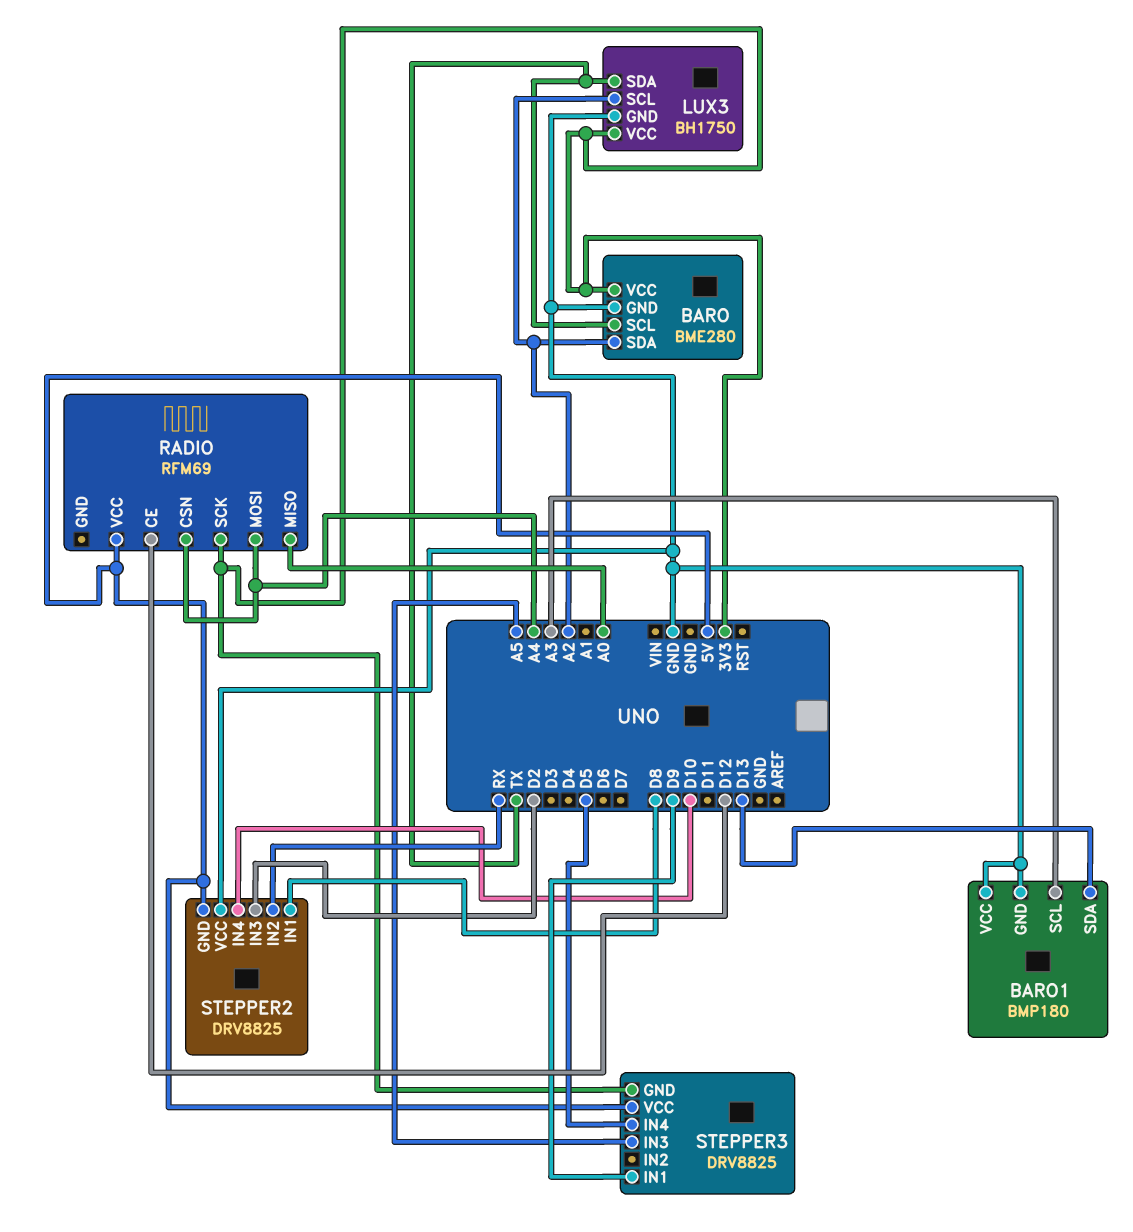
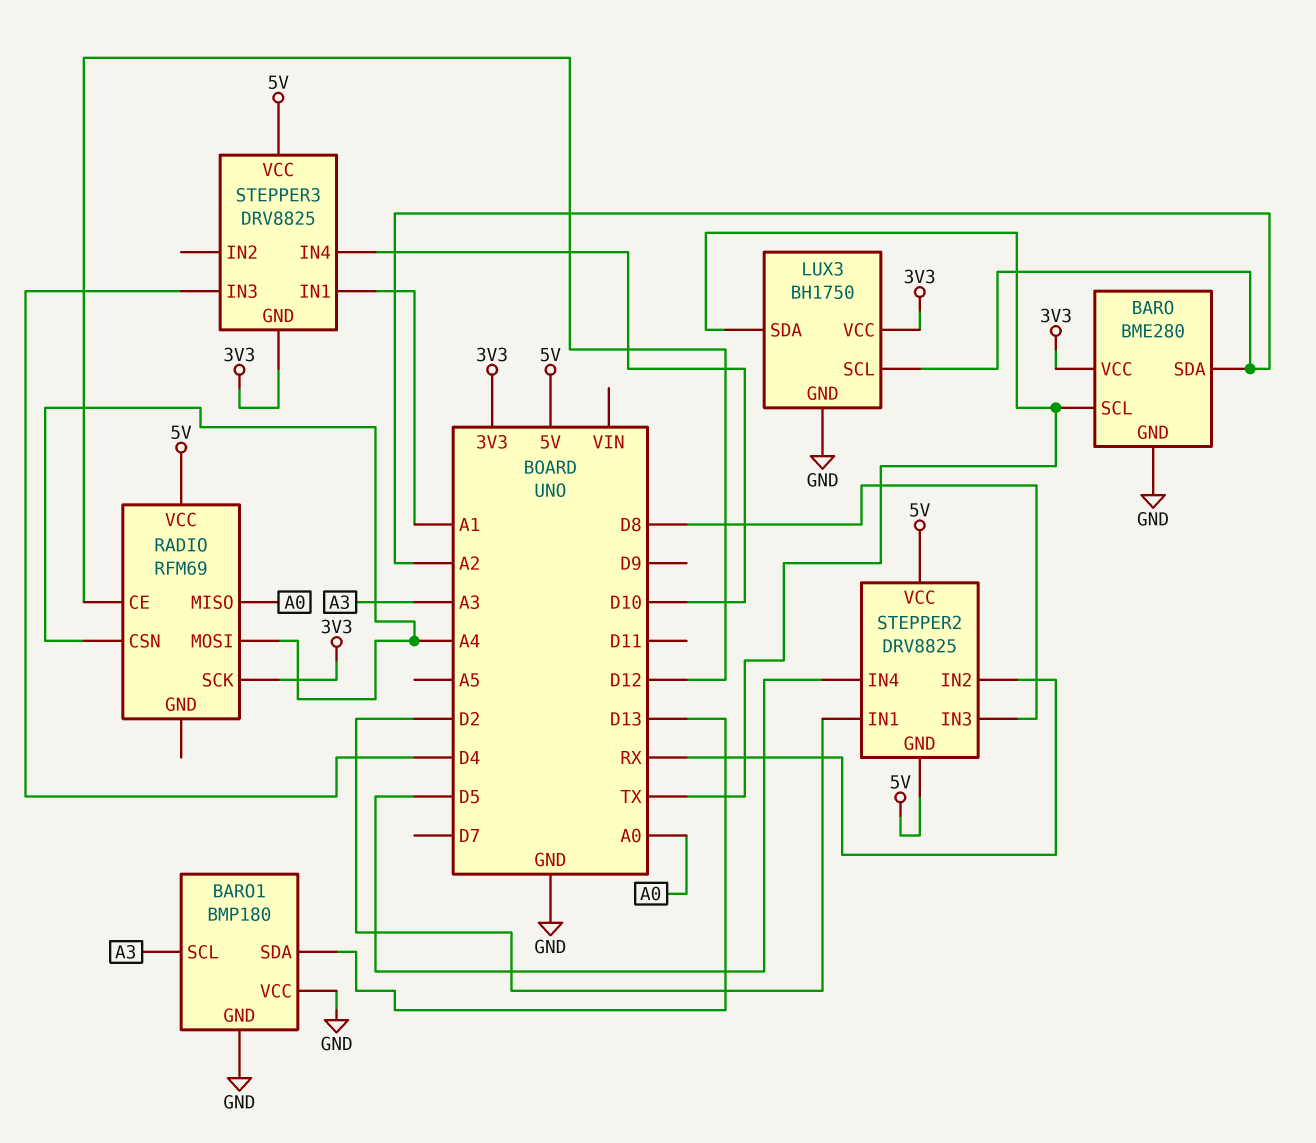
STEPPER2 pin IN1: D8 -> D2
STEPPER2 pin IN3: D2 -> D8
STEPPER2 pin IN4: D10 -> D5
STEPPER2 pin VCC: GND -> 5V
STEPPER3 pin IN1: D9 -> A1
STEPPER3 pin IN3: A5 -> D4
STEPPER3 pin IN4: D5 -> D10

